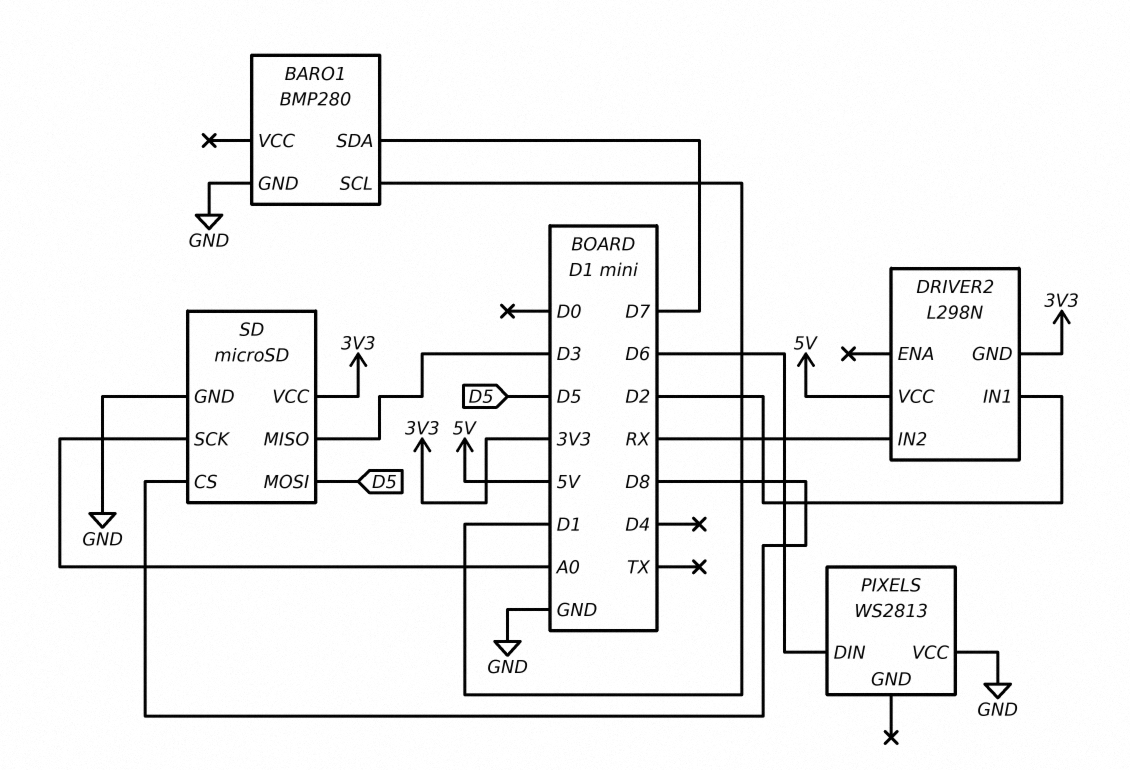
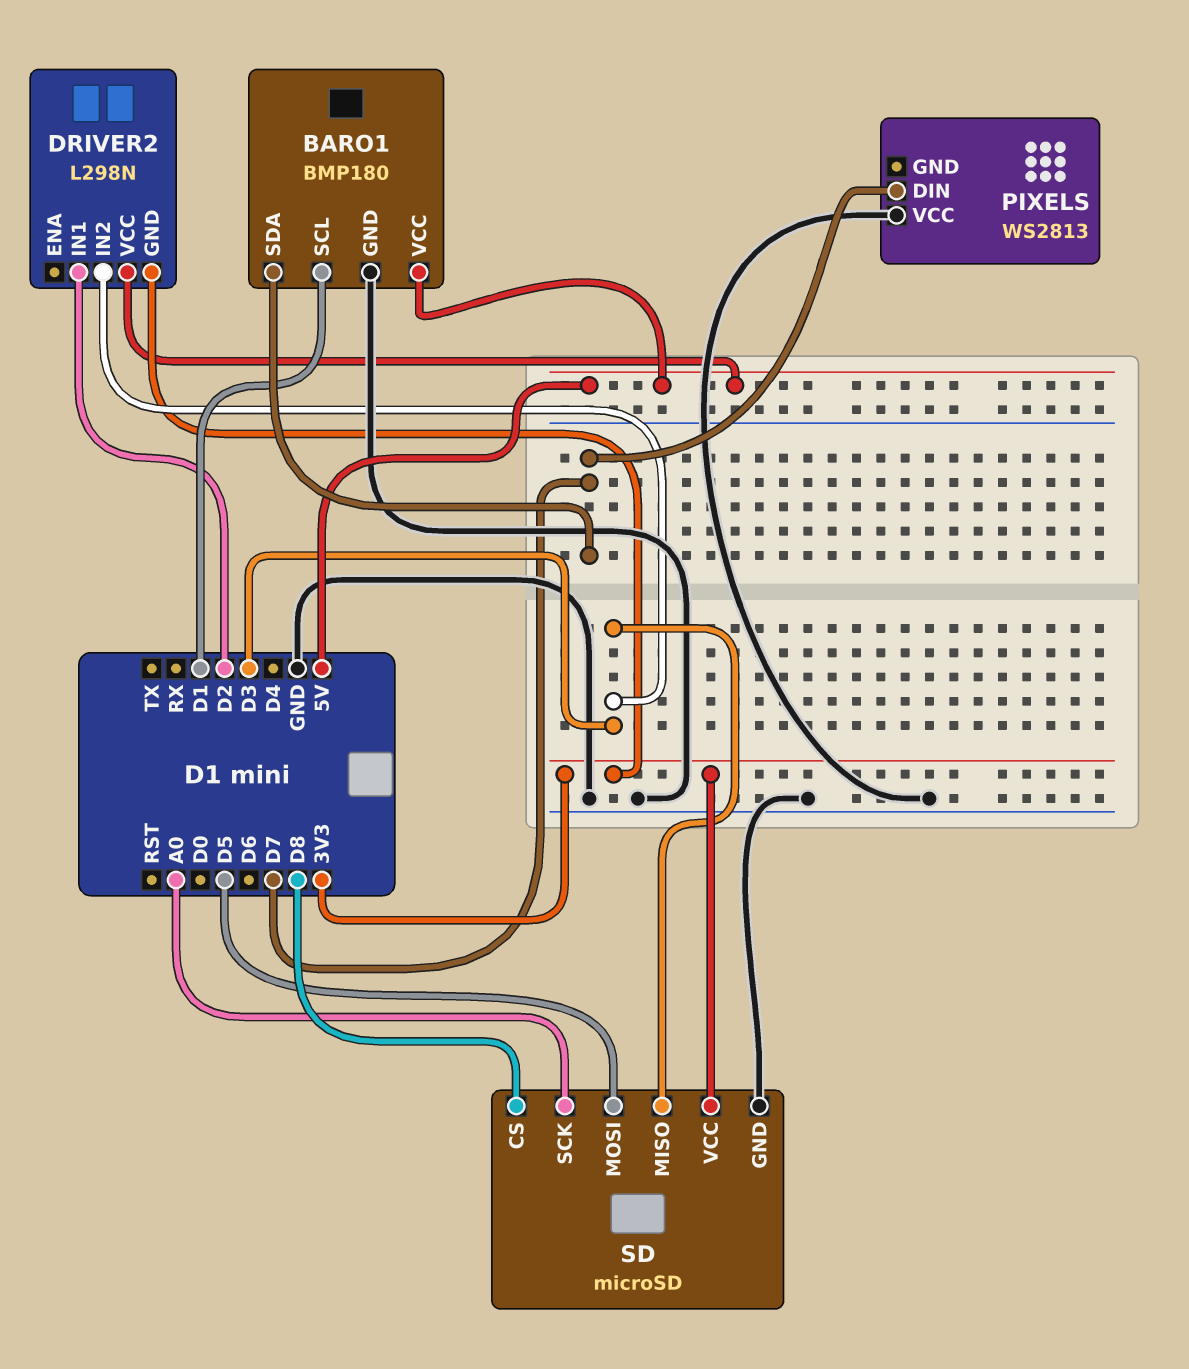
BARO1: BMP280 -> BMP180
BARO1 pin VCC: none -> 5V
DRIVER2 pin IN2: RX -> D3
PIXELS pin DIN: D6 -> D7

